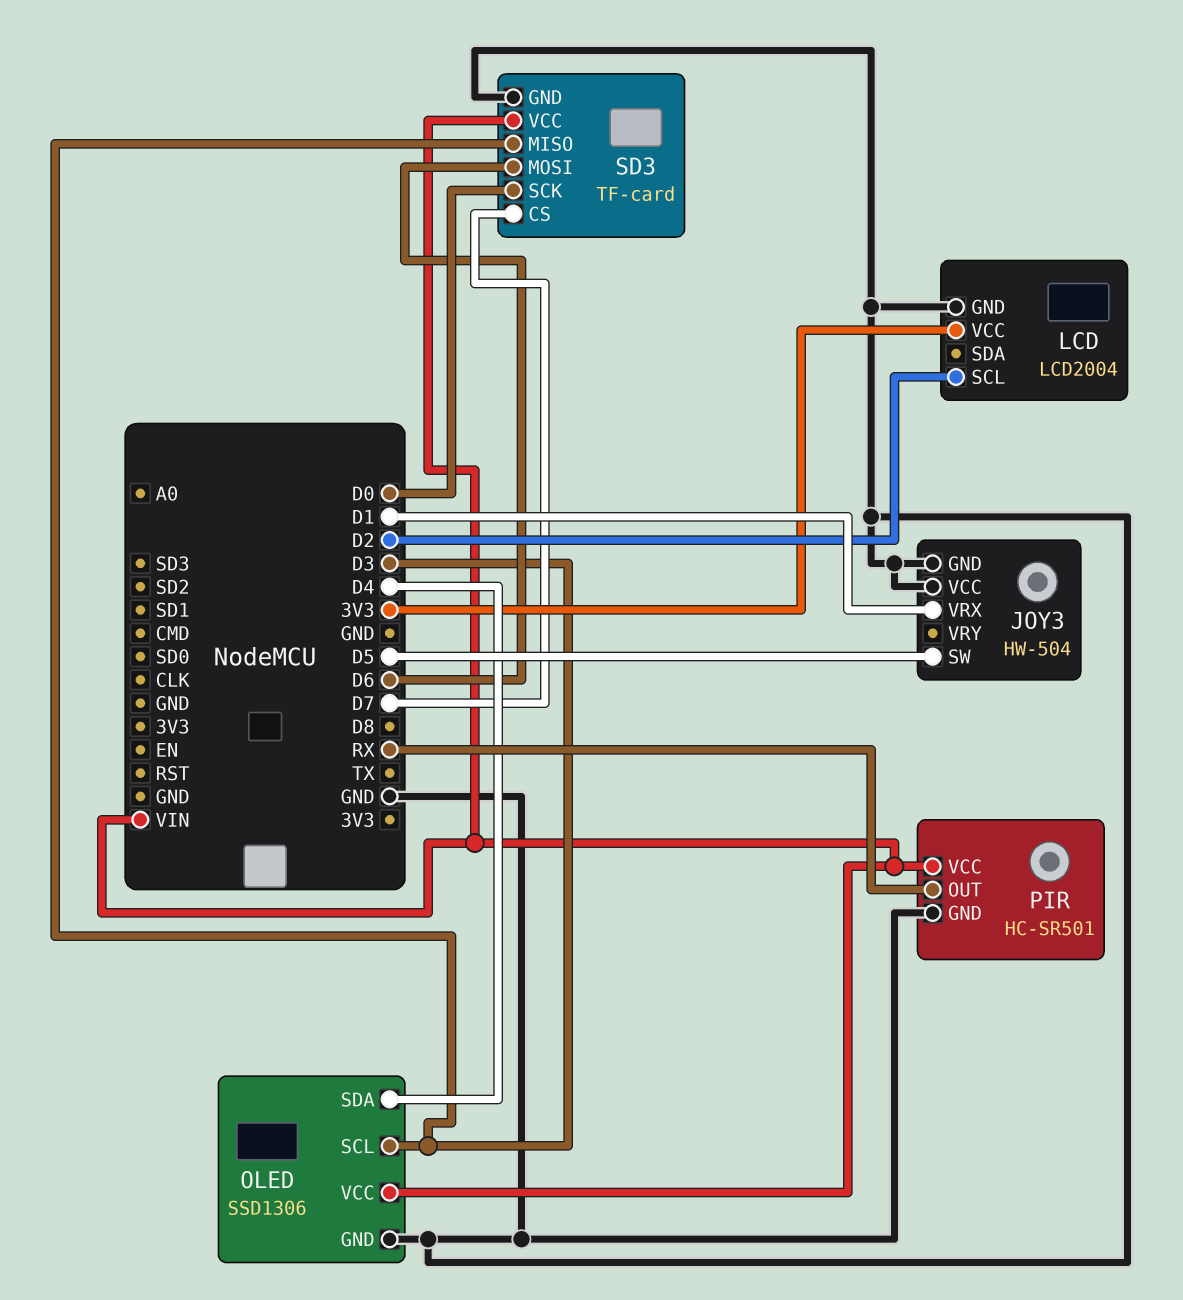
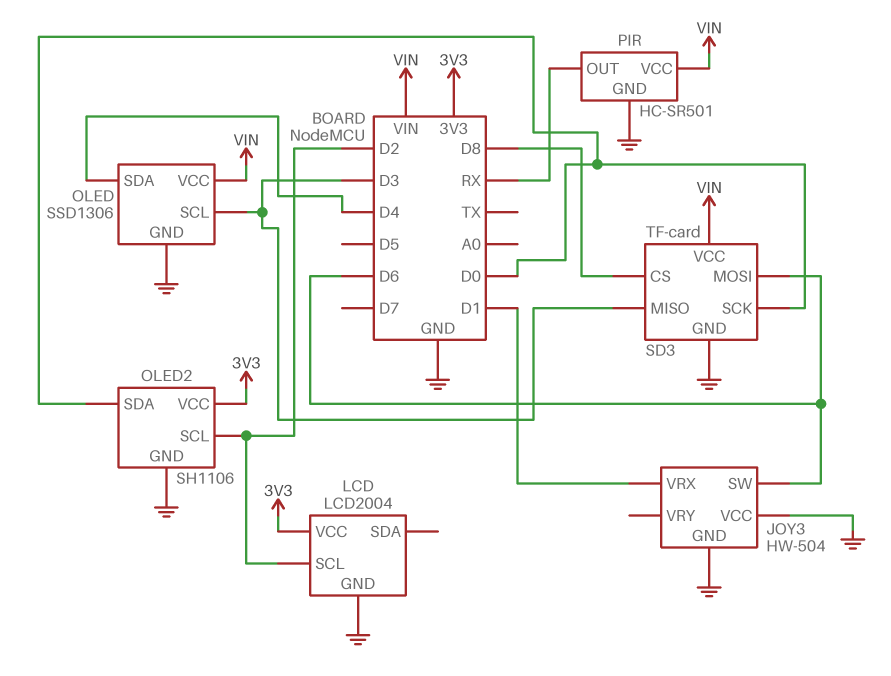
JOY3 pin SW: D5 -> D6
OLED2: none -> SH1106
OLED2 pin GND: none -> GND
OLED2 pin SCL: none -> D2
OLED2 pin SDA: none -> D0
OLED2 pin VCC: none -> 3V3
SD3 pin CS: D7 -> D8

